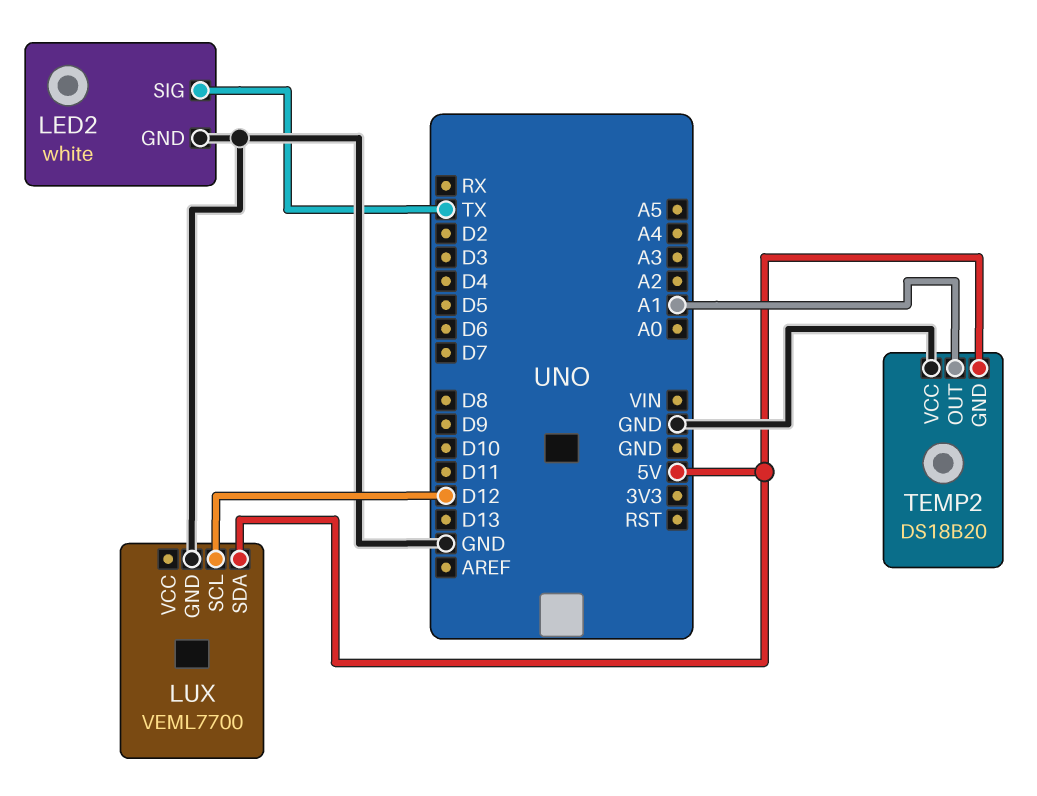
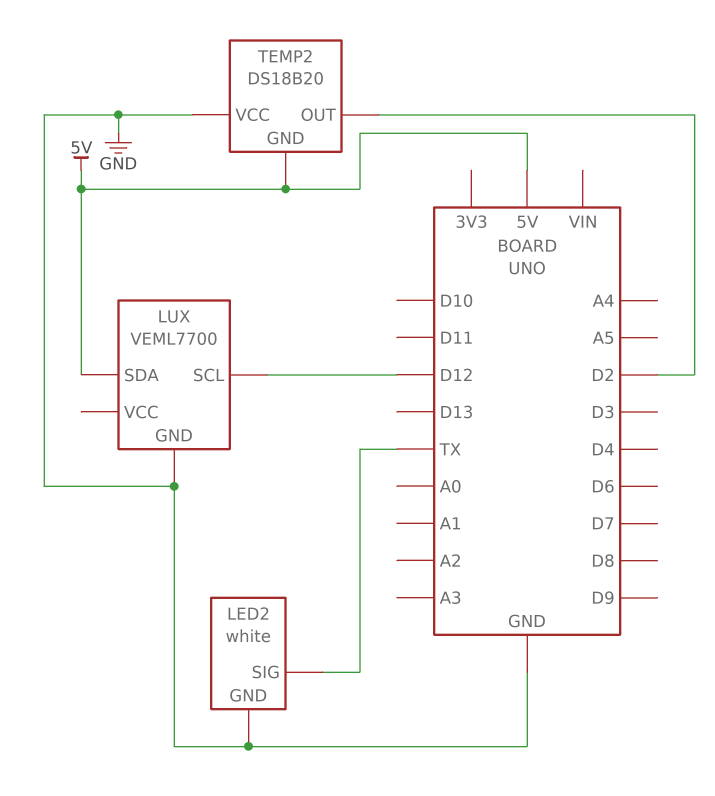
TEMP2 pin OUT: A1 -> D2

